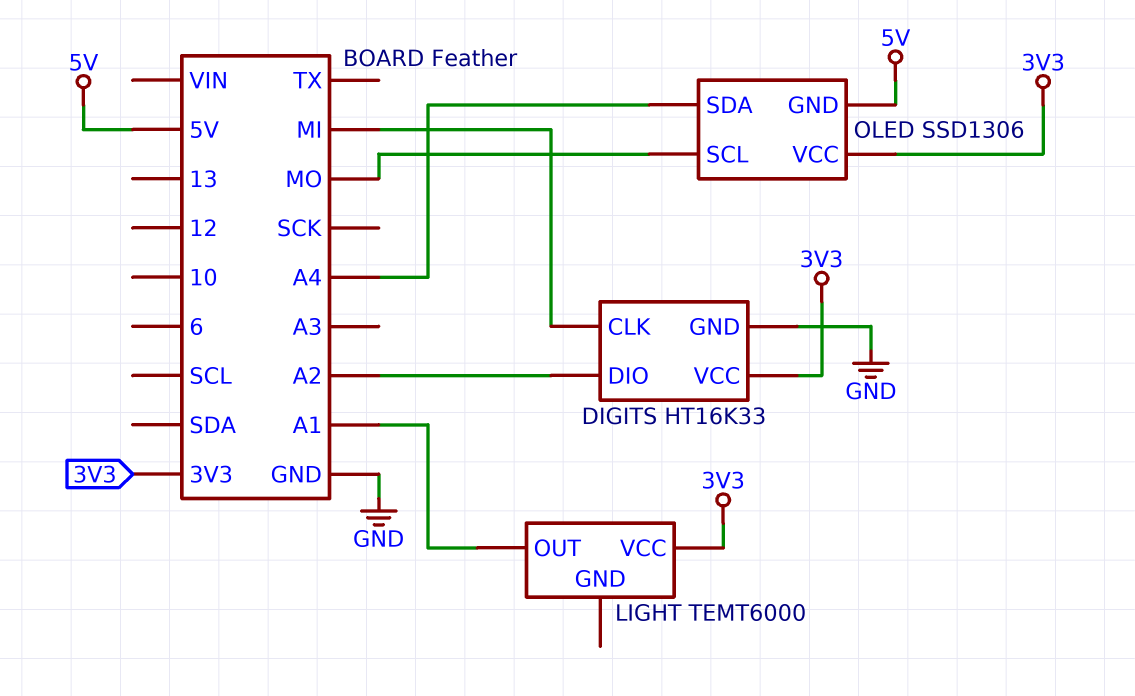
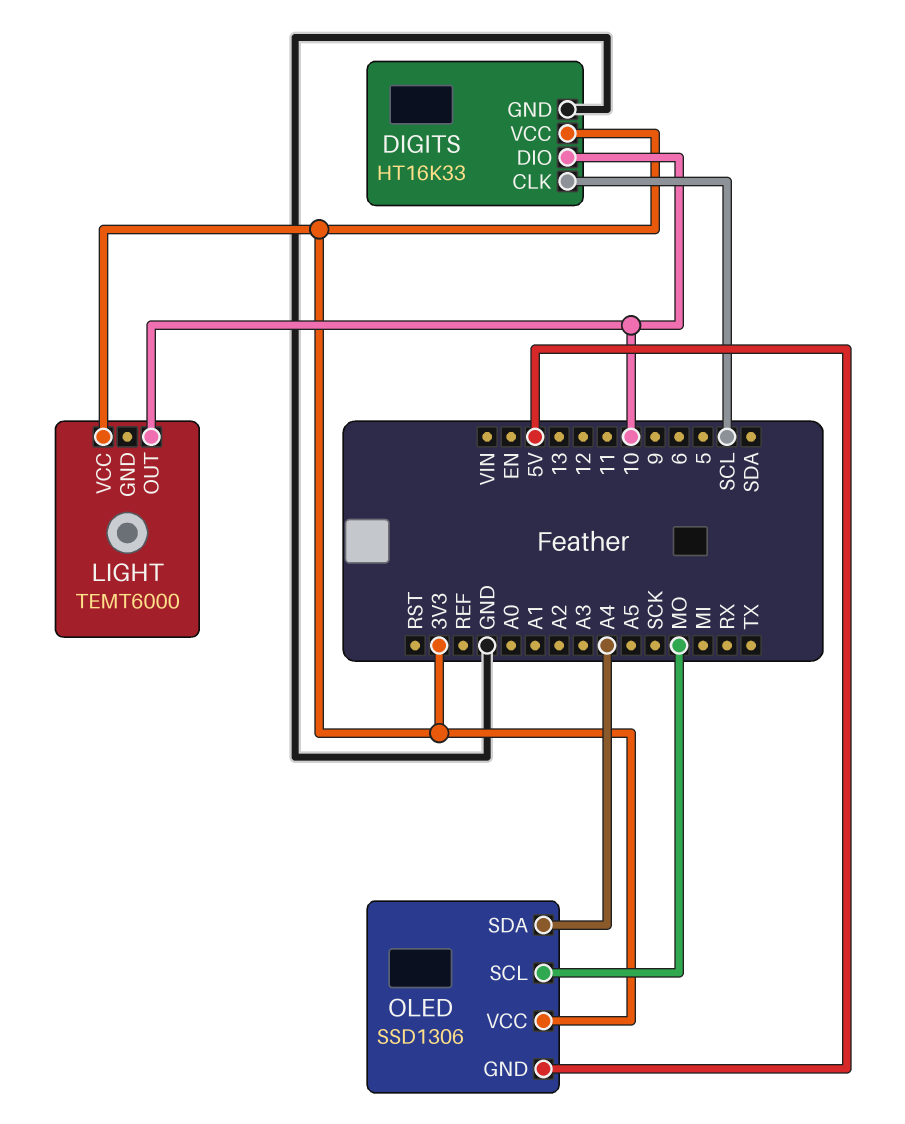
DIGITS pin CLK: MI -> SCL
DIGITS pin DIO: A2 -> 10
LIGHT pin OUT: A1 -> 10

